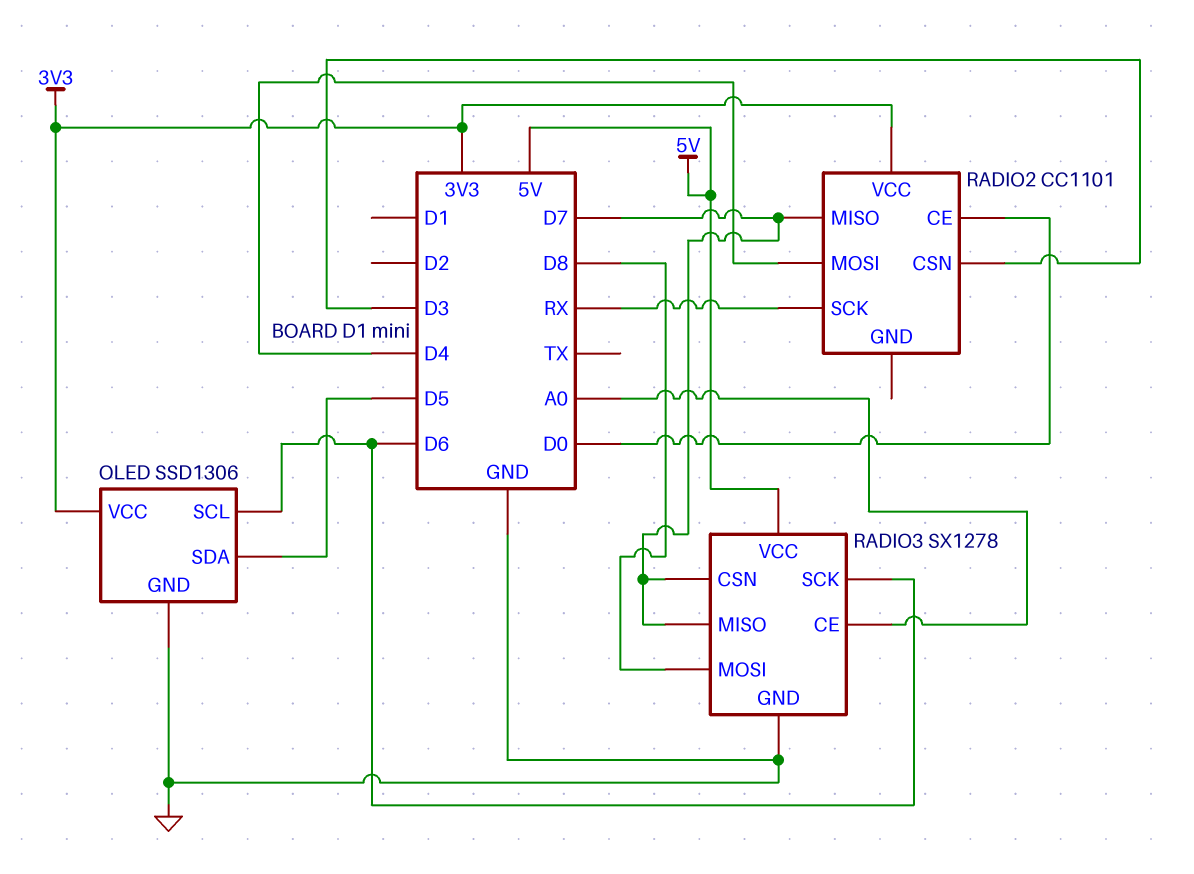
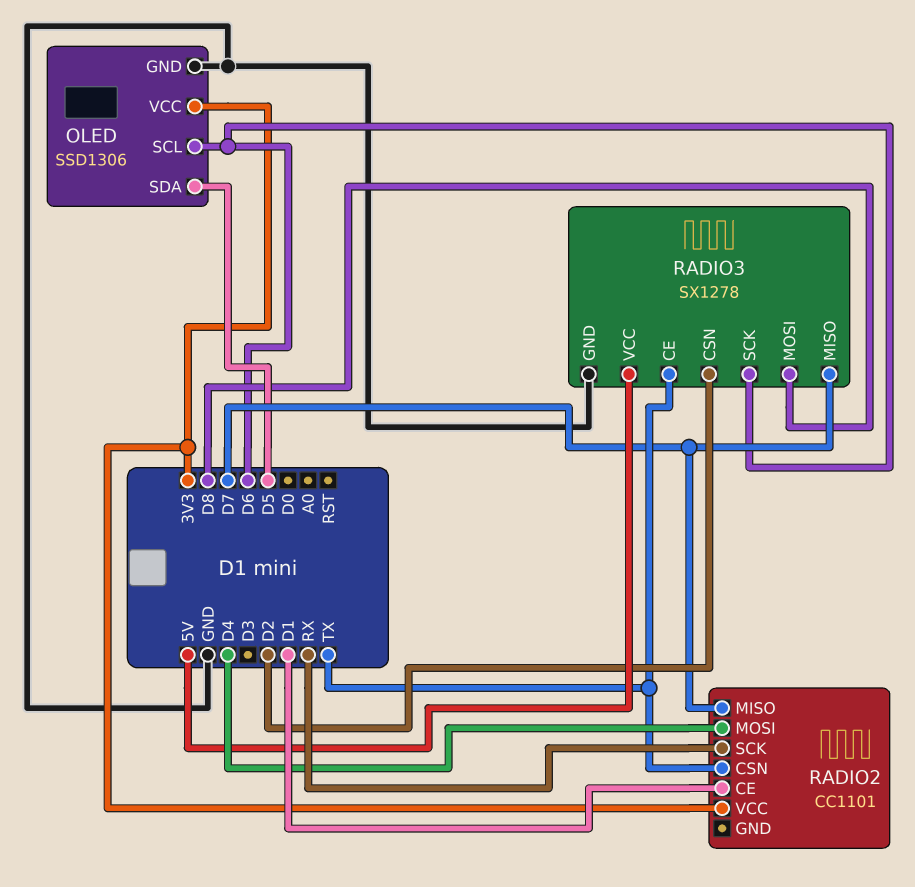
RADIO2 pin CE: D0 -> D1
RADIO2 pin CSN: D3 -> TX
RADIO3 pin CE: A0 -> TX
RADIO3 pin CSN: D7 -> D2

